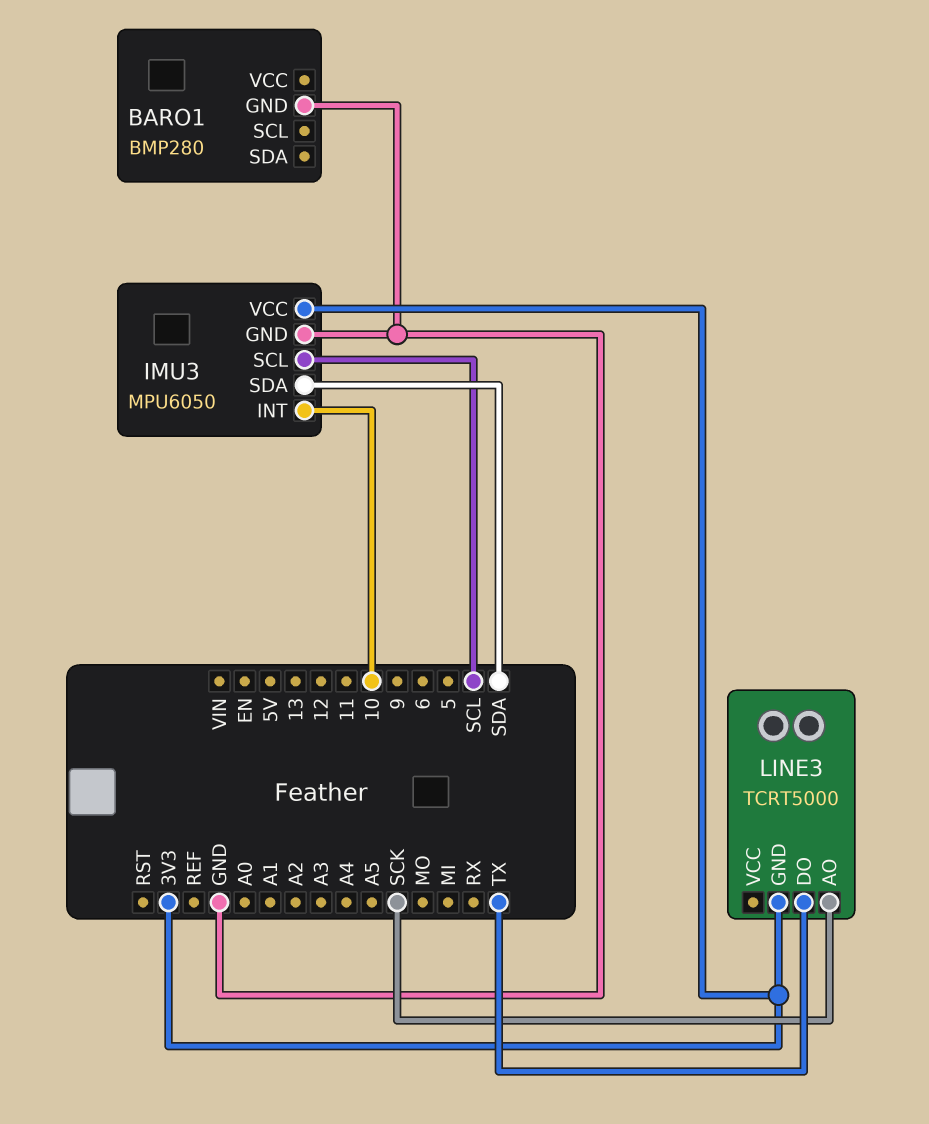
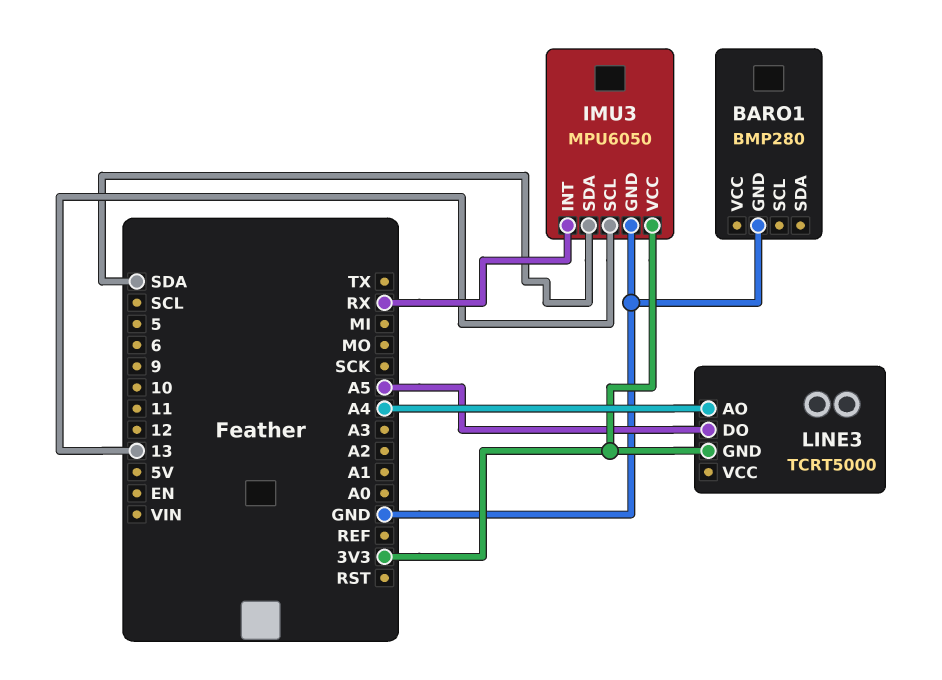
IMU3 pin INT: 10 -> RX
IMU3 pin SCL: SCL -> 13
LINE3 pin AO: SCK -> A4
LINE3 pin DO: TX -> A5

